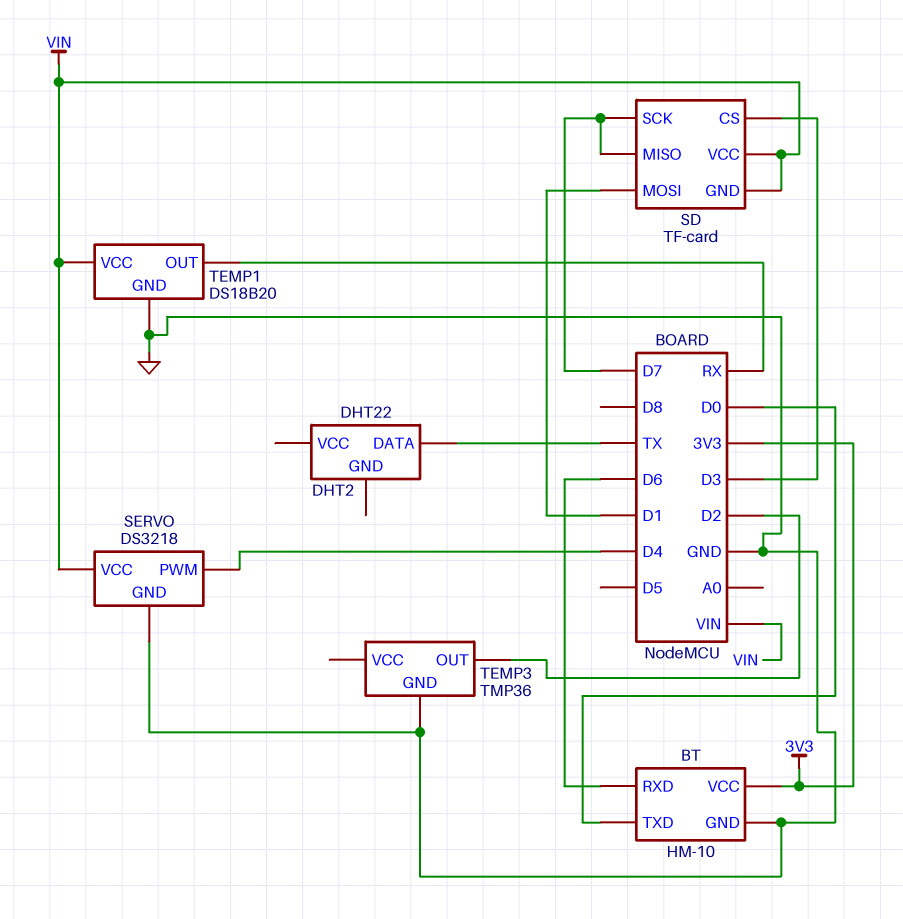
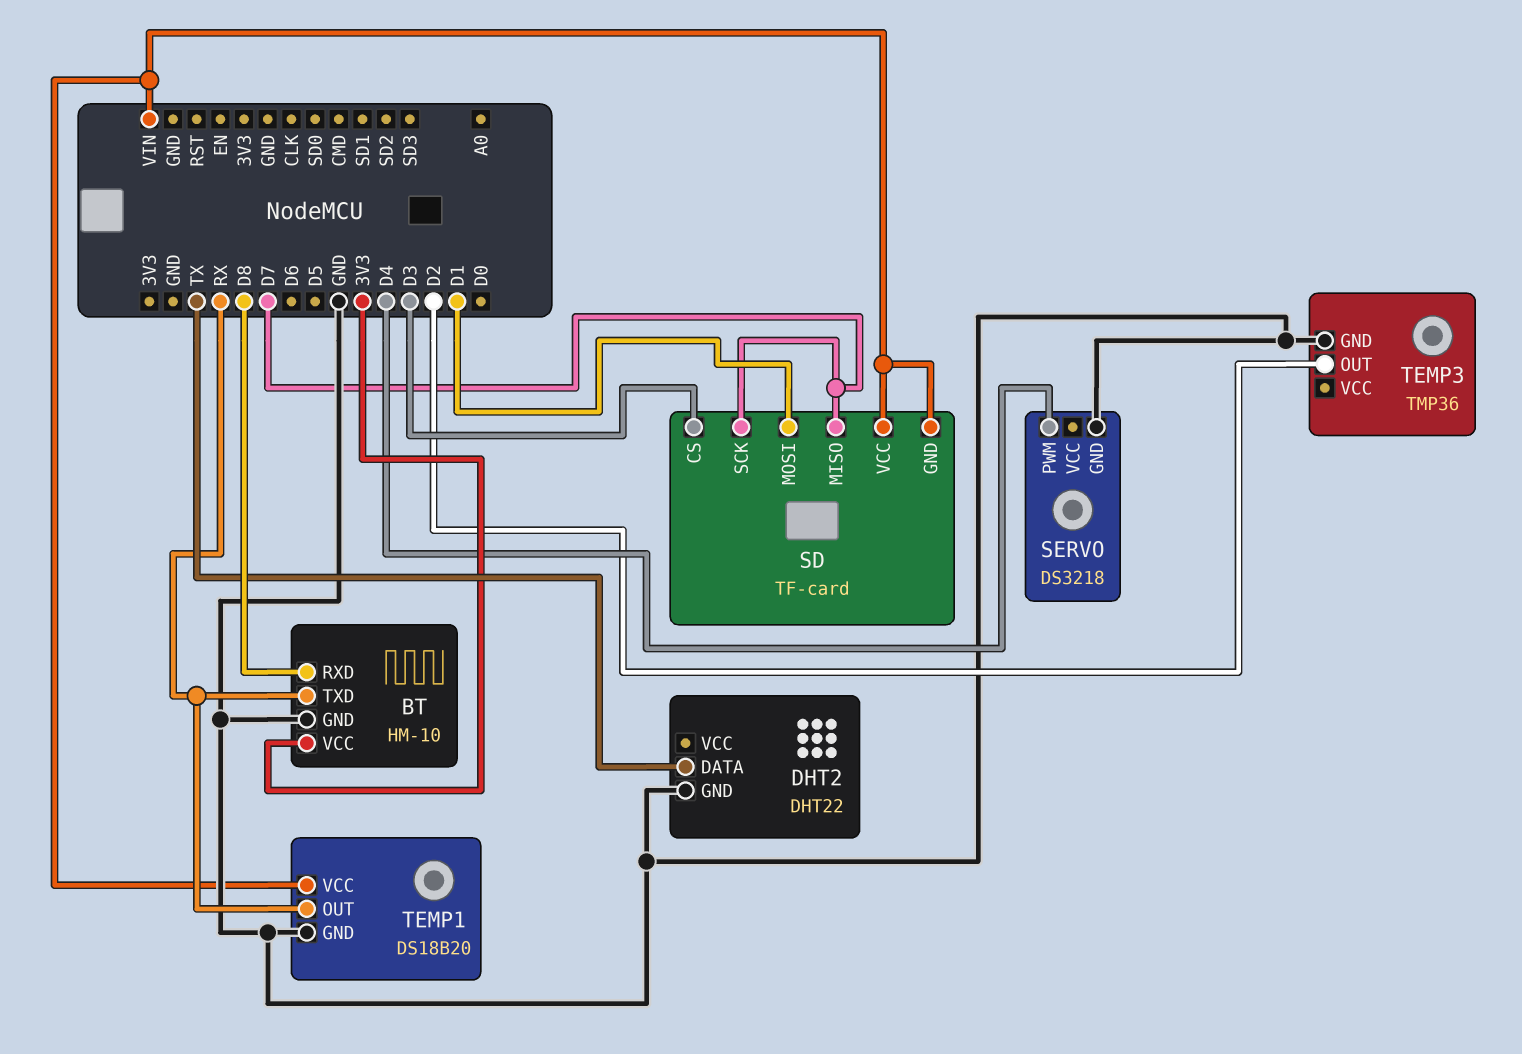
BT pin RXD: D6 -> D8
BT pin TXD: D0 -> RX
DHT2 pin GND: none -> GND
SERVO pin VCC: VIN -> none

